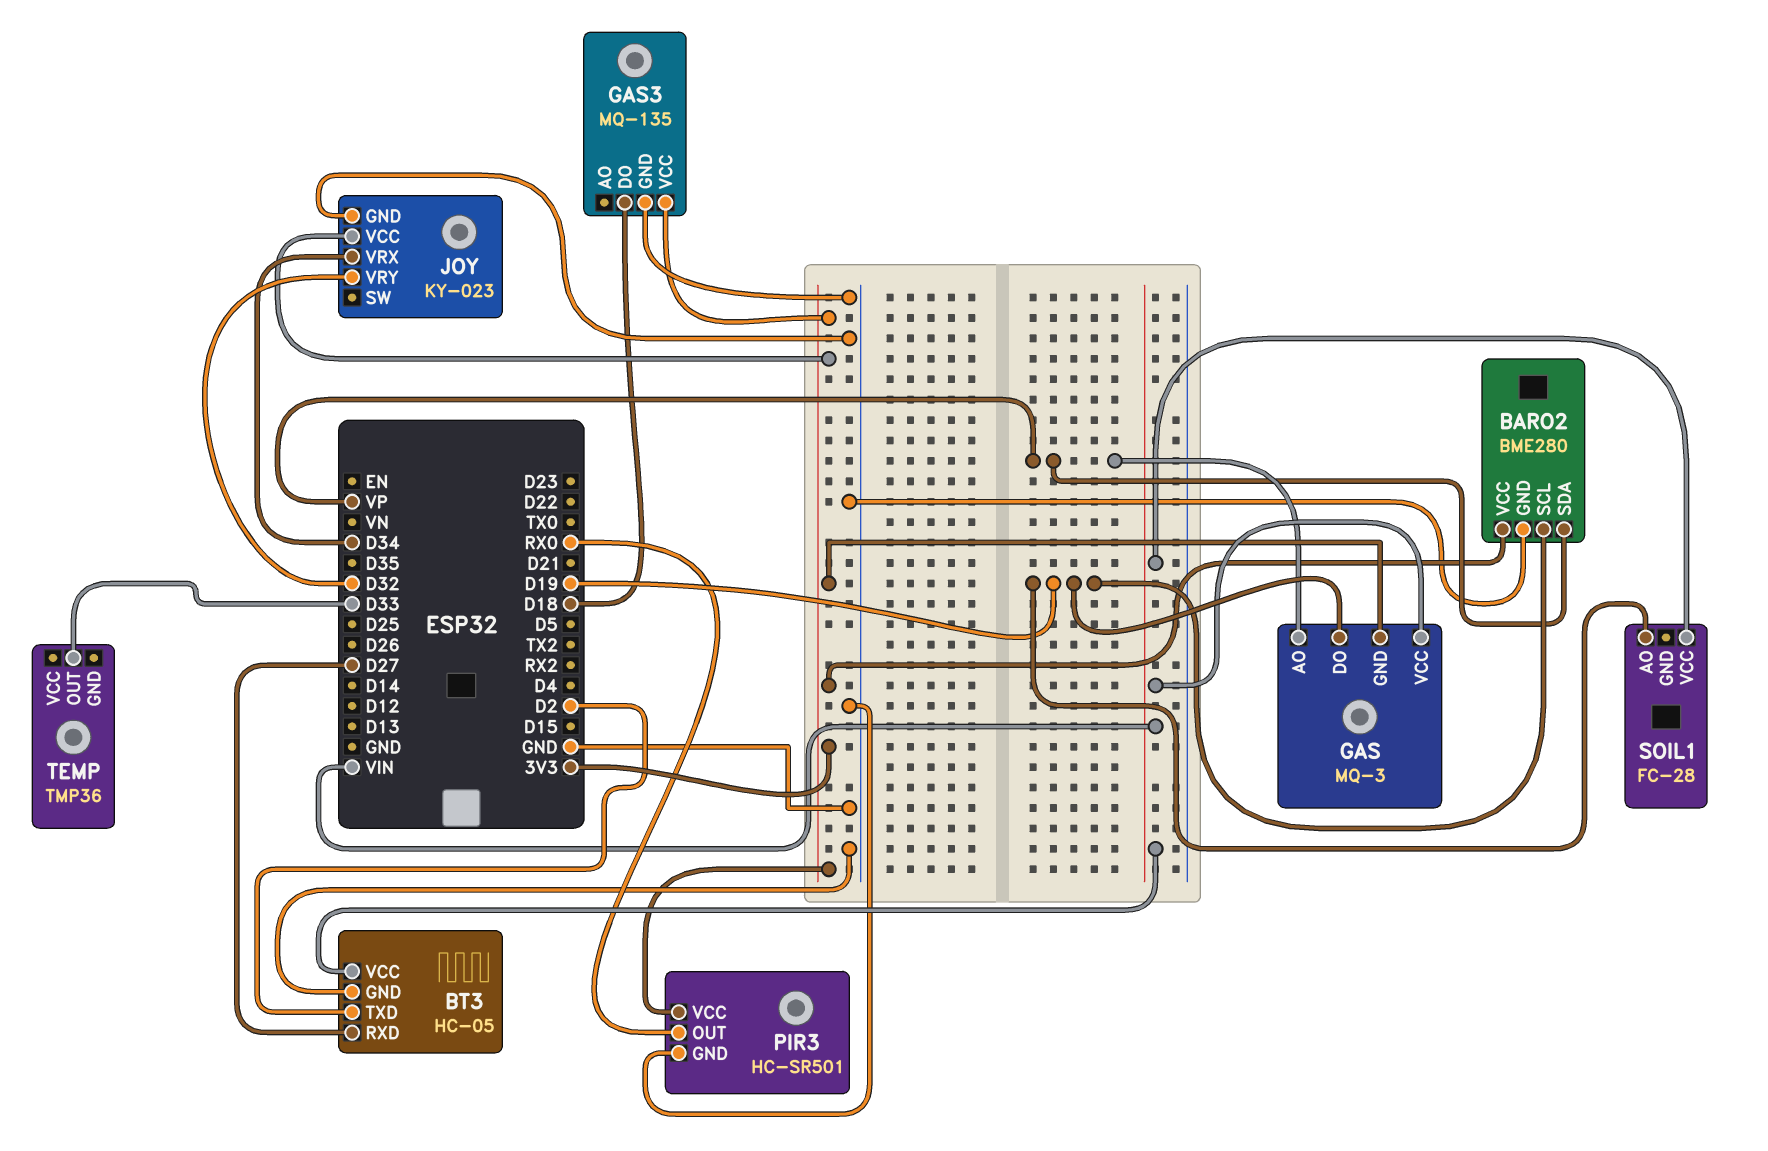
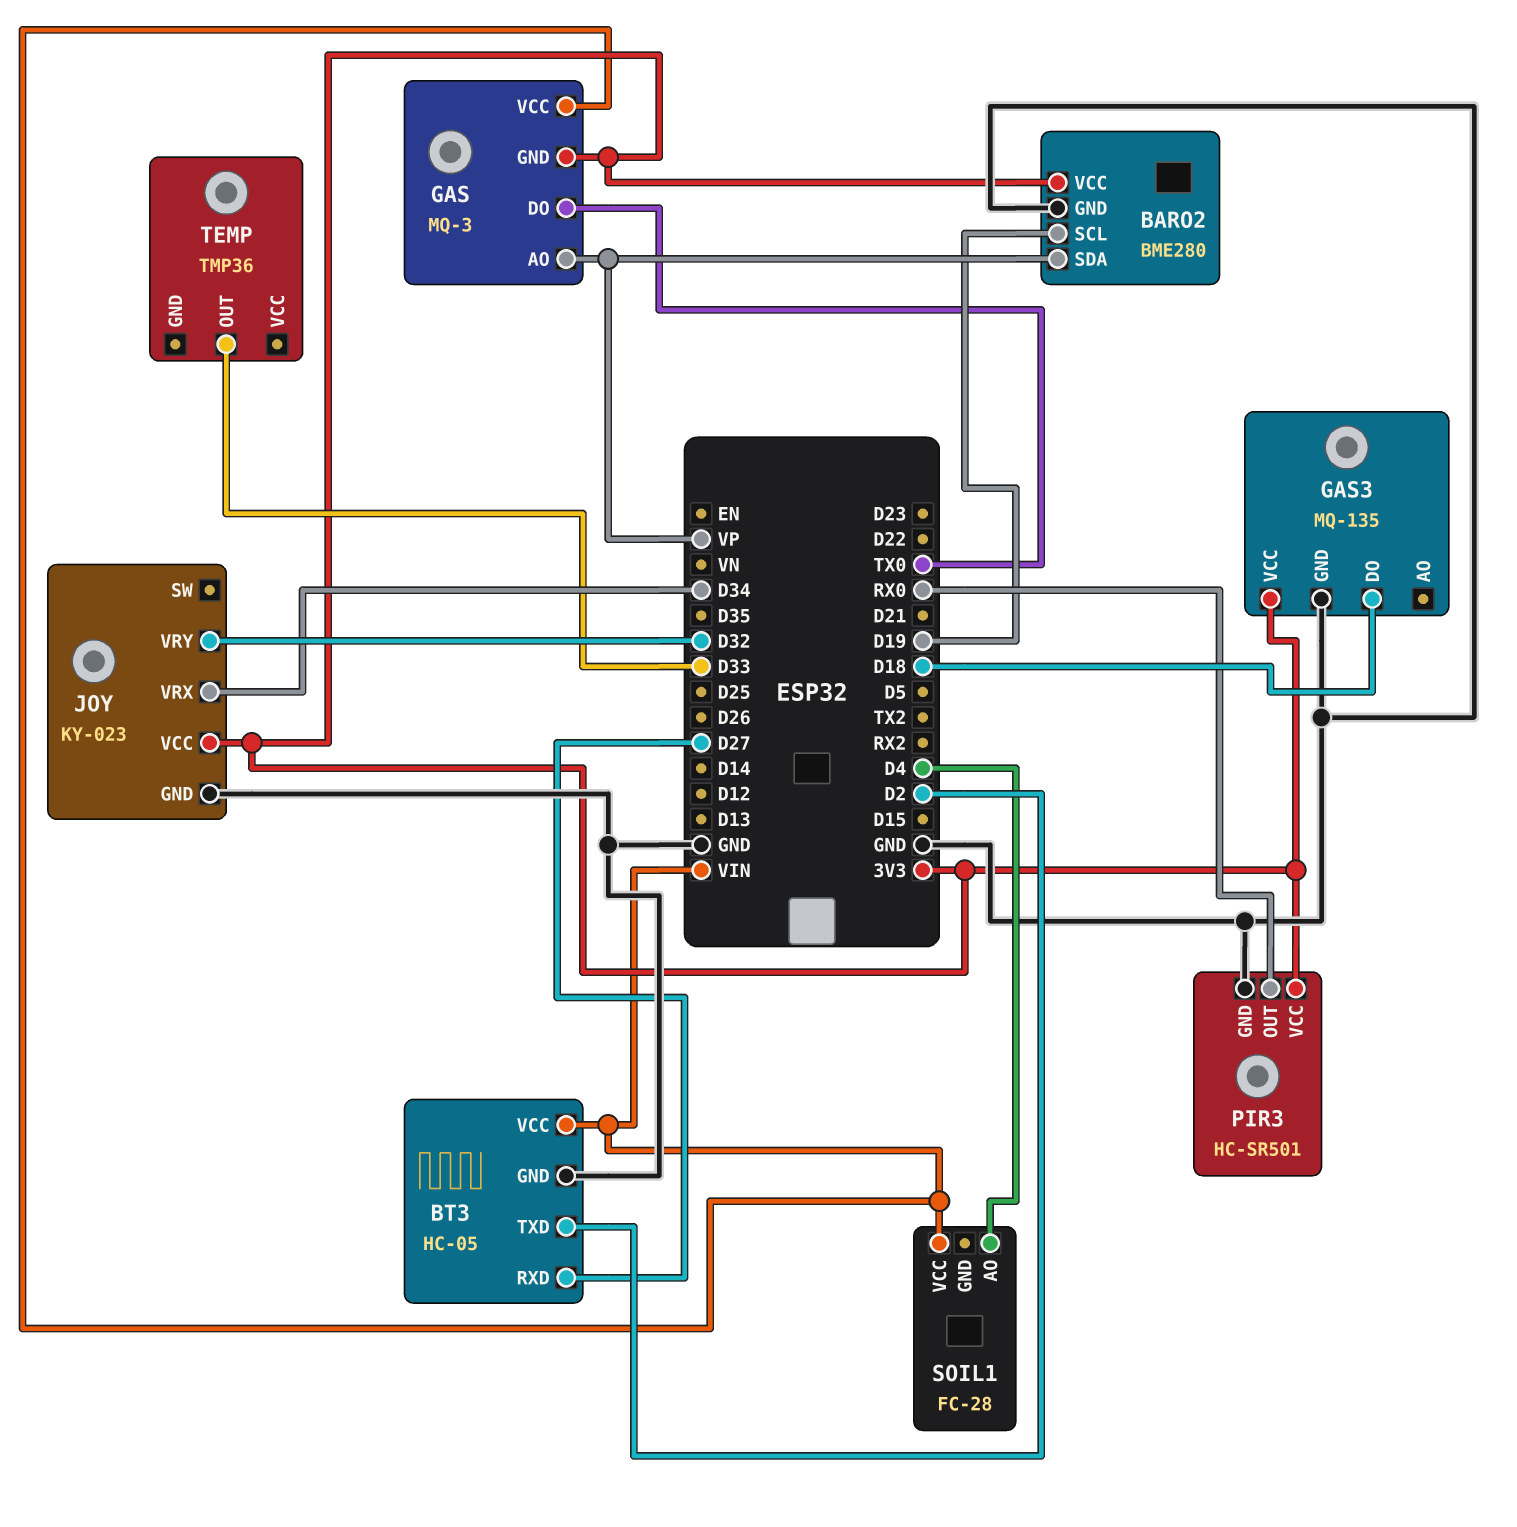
GAS pin DO: D19 -> TX0
SOIL1 pin AO: D19 -> D4

